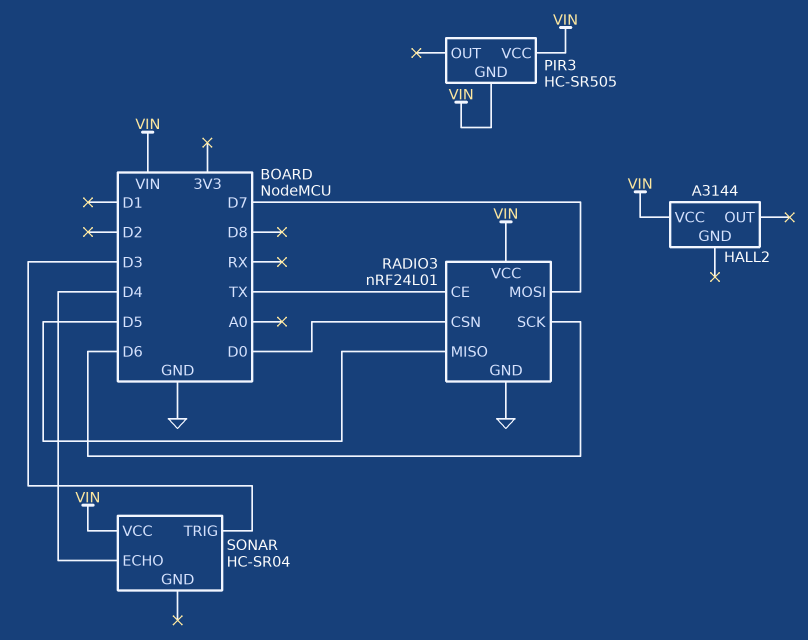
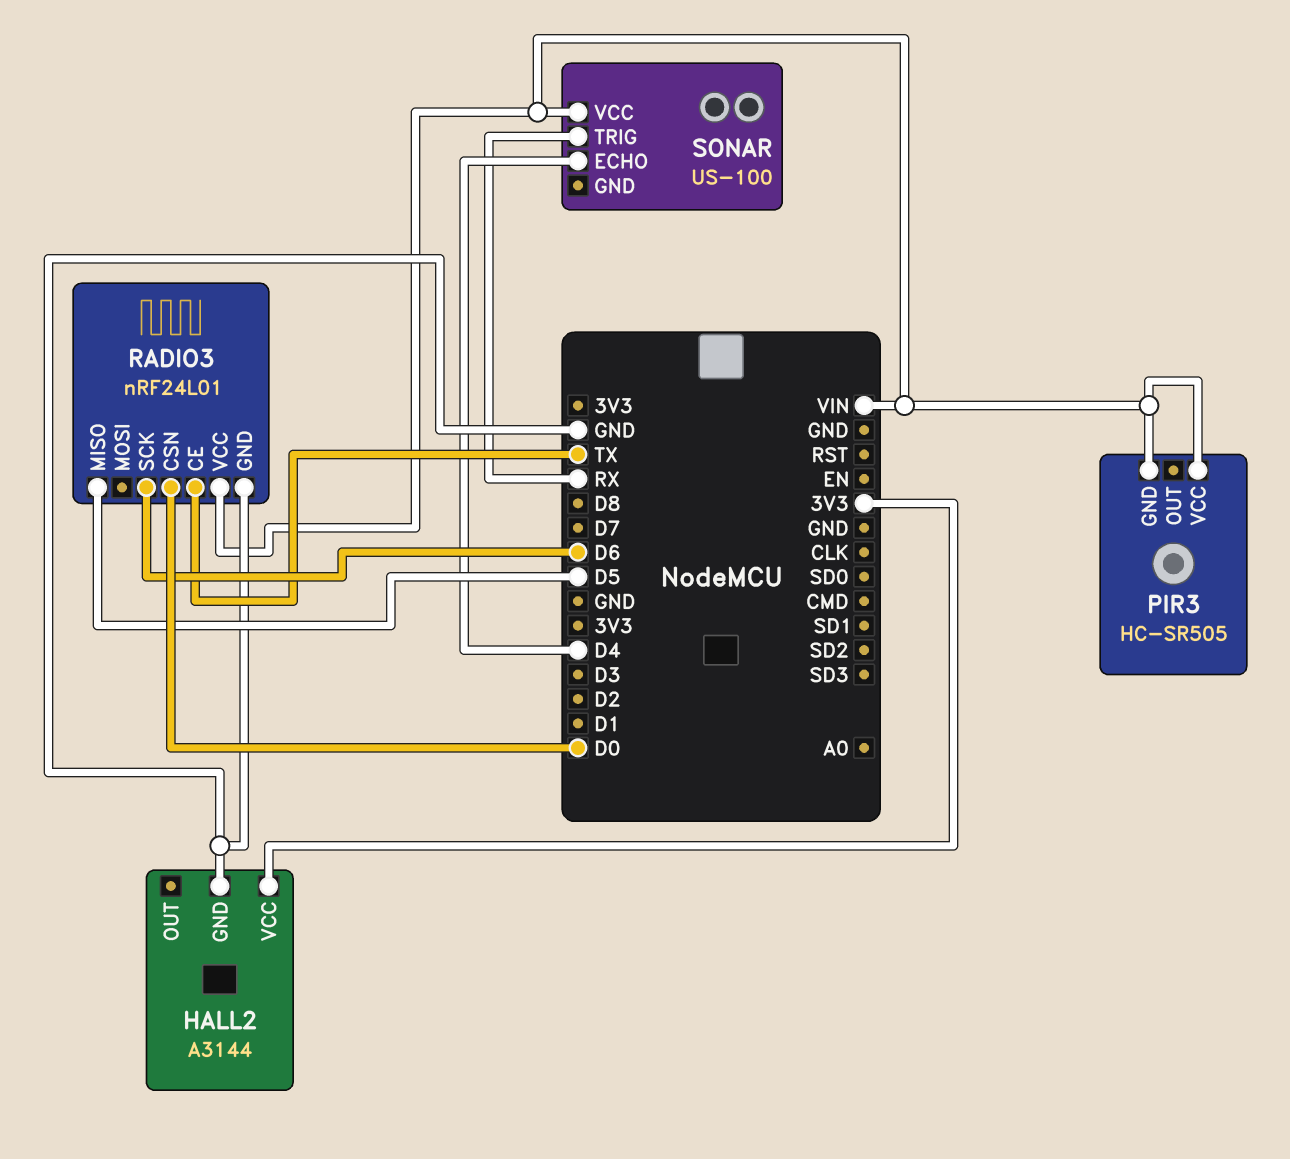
HALL2 pin GND: none -> GND
HALL2 pin VCC: VIN -> 3V3
RADIO3 pin MOSI: D7 -> none
SONAR: HC-SR04 -> US-100
SONAR pin TRIG: D3 -> RX

